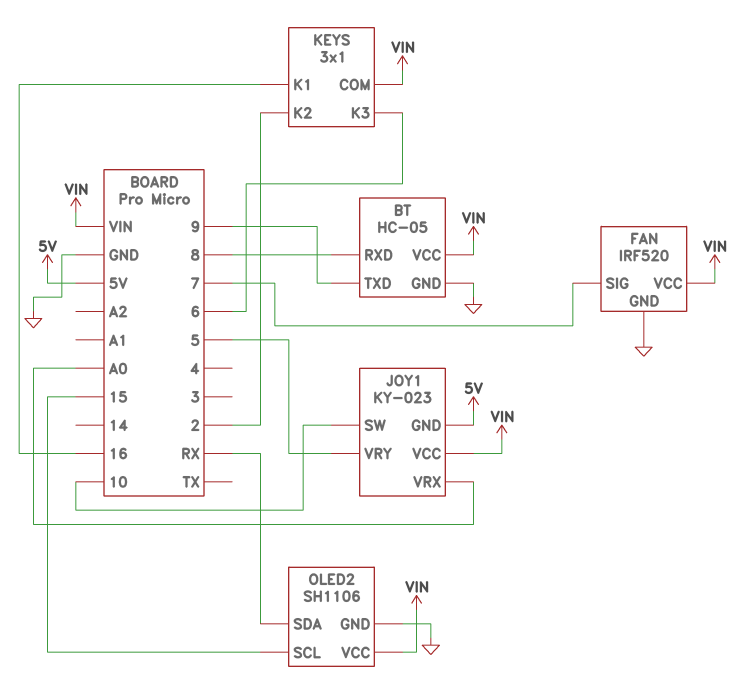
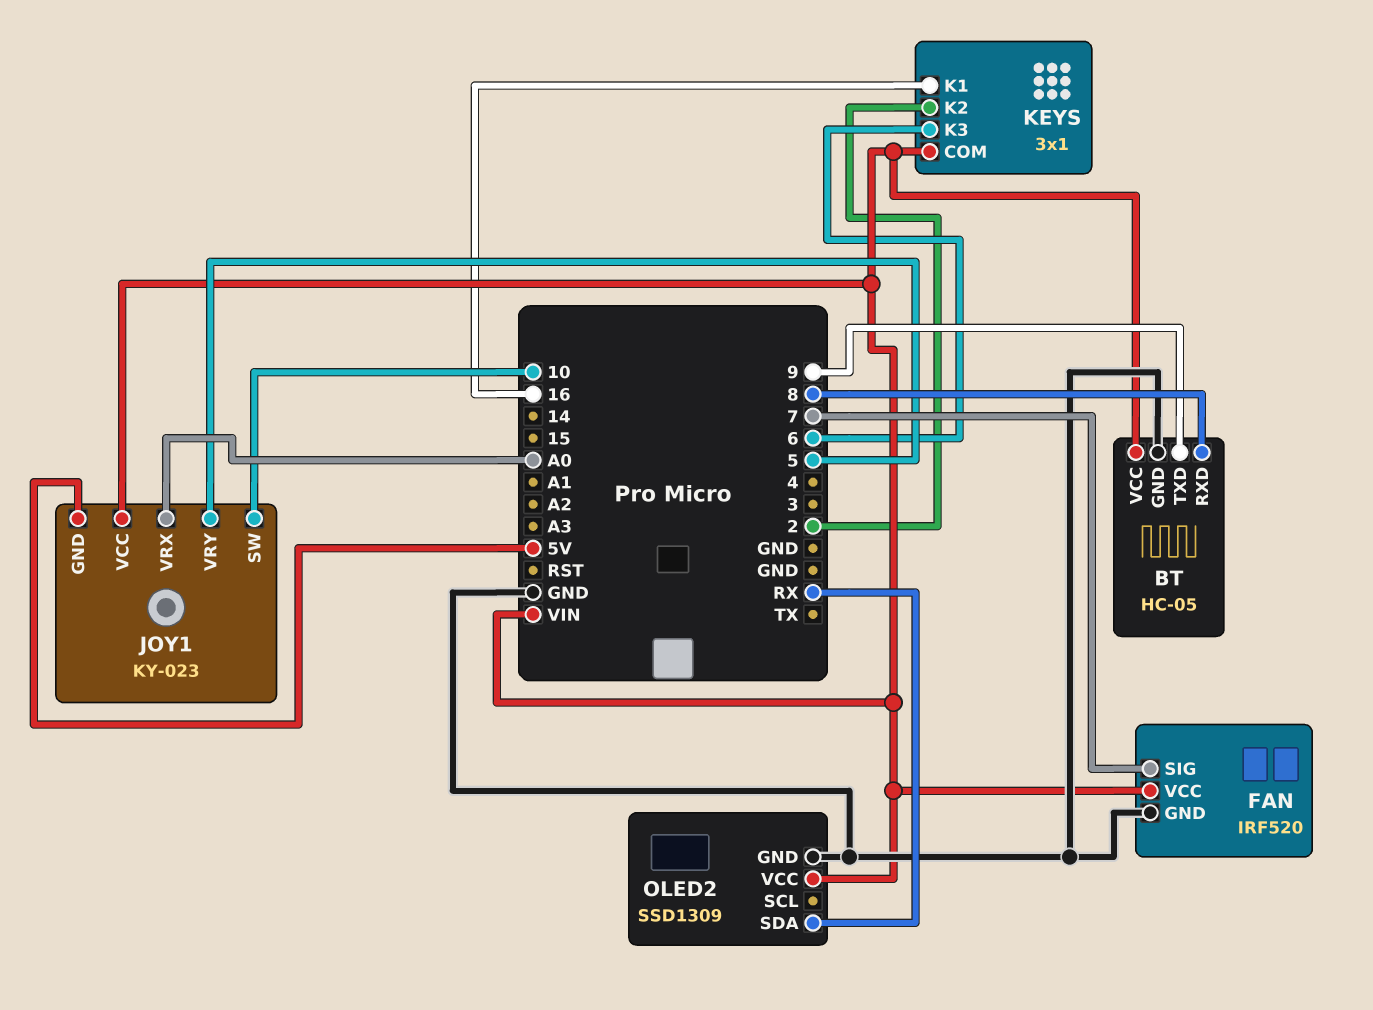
OLED2: SH1106 -> SSD1309
OLED2 pin SCL: 15 -> none

